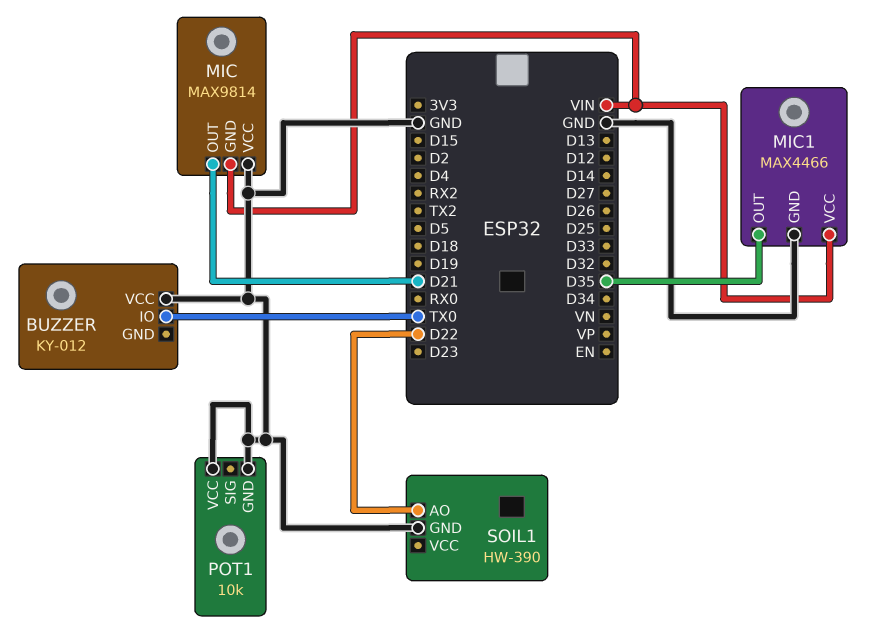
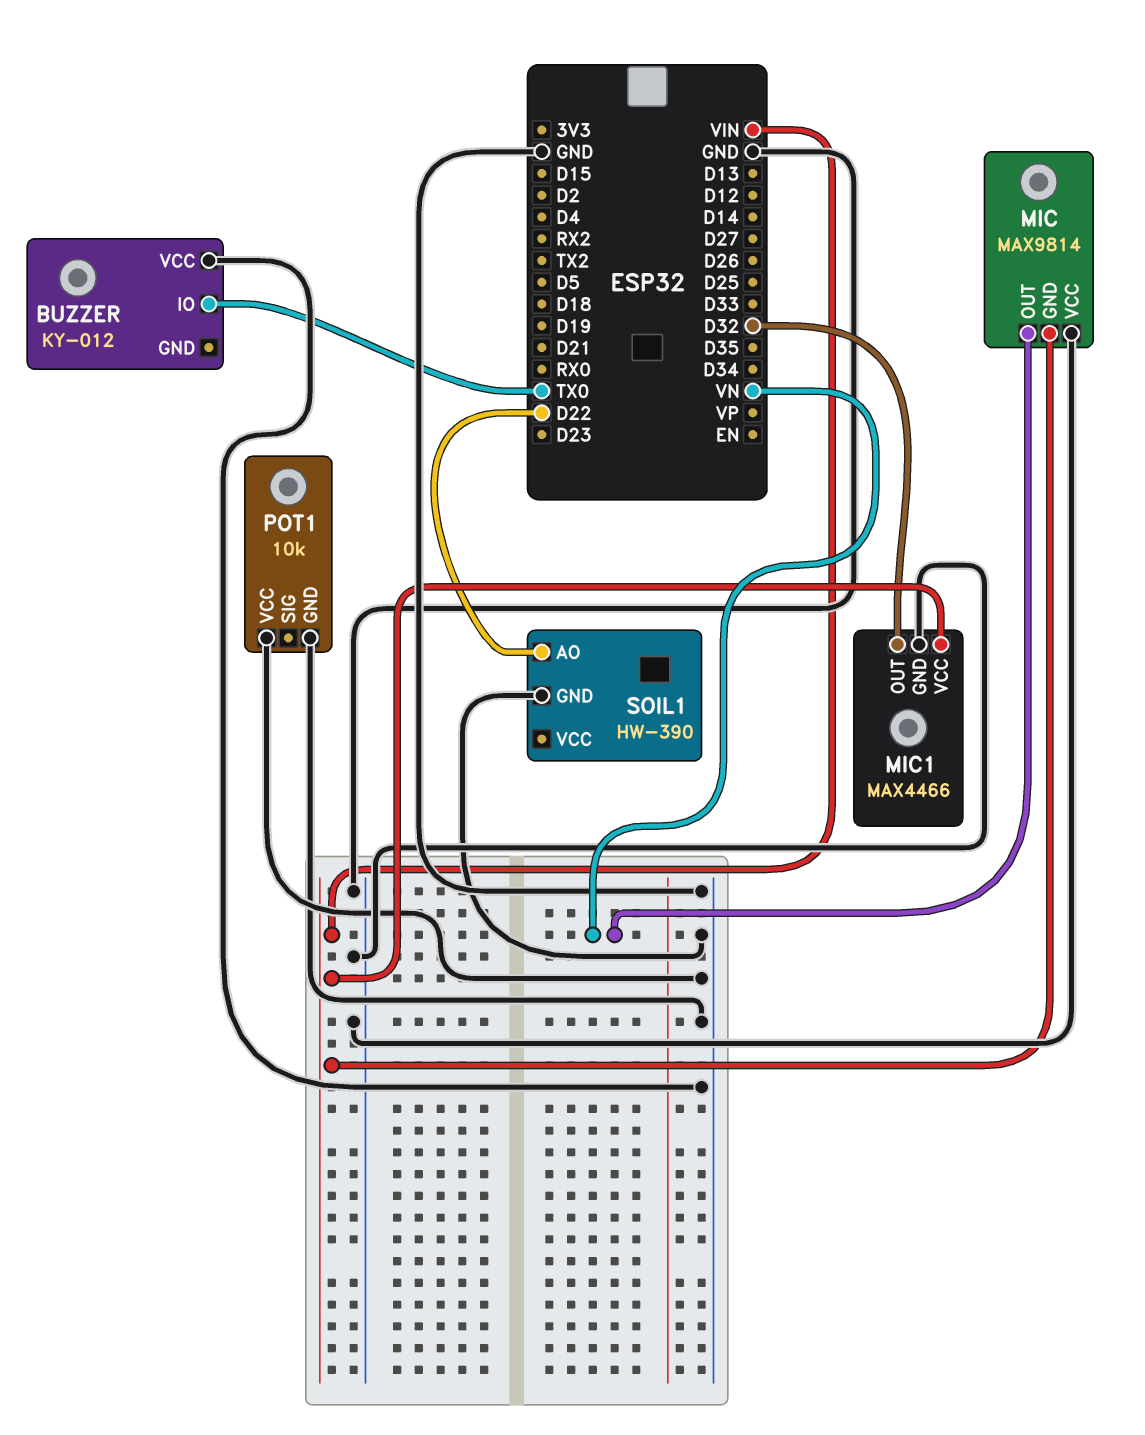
MIC pin OUT: D21 -> VN
MIC1 pin OUT: D35 -> D32

